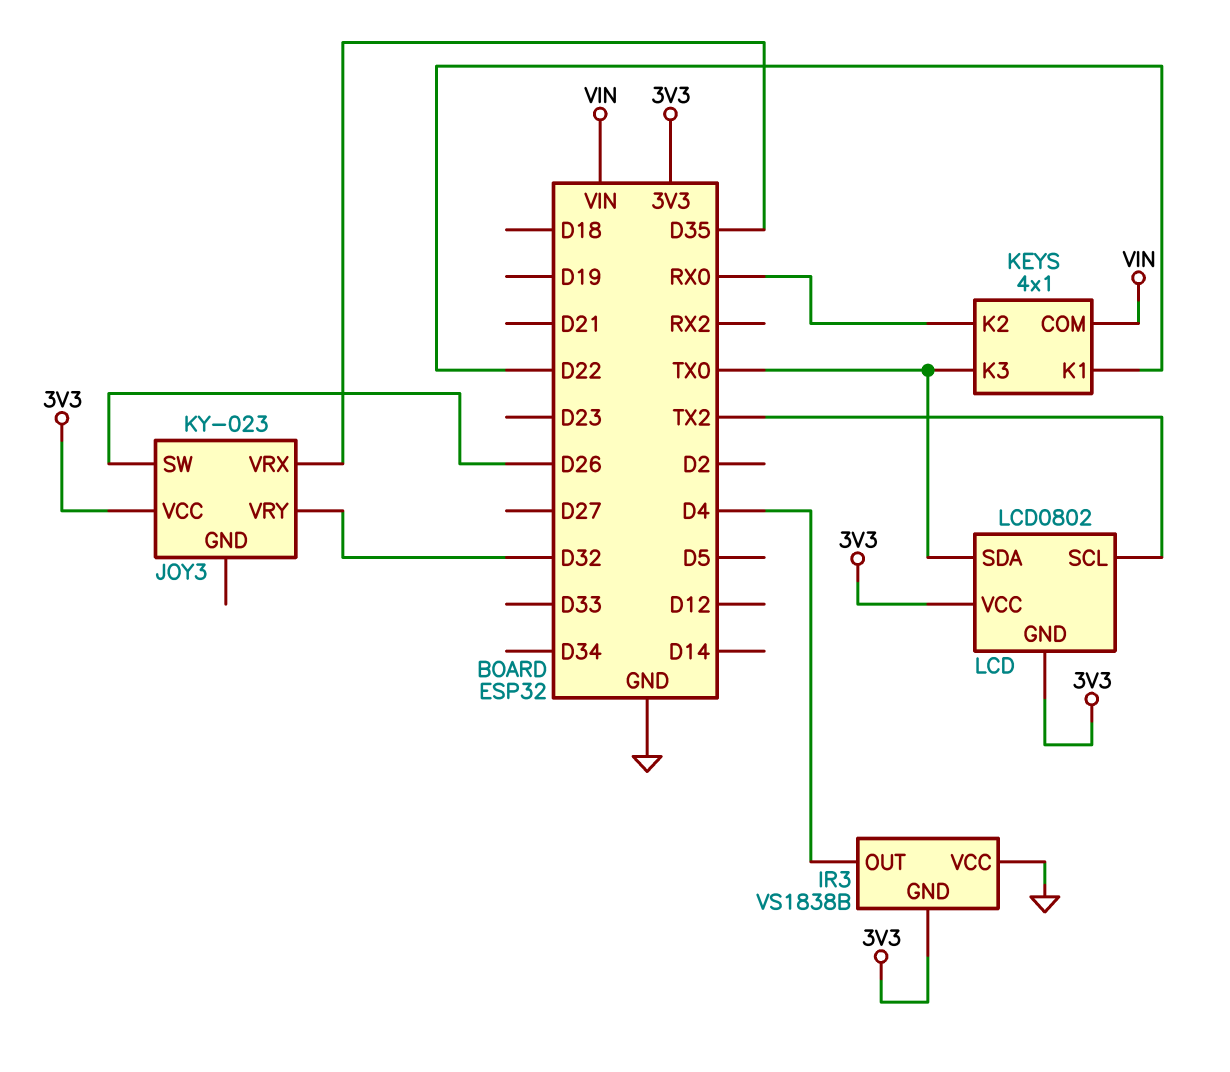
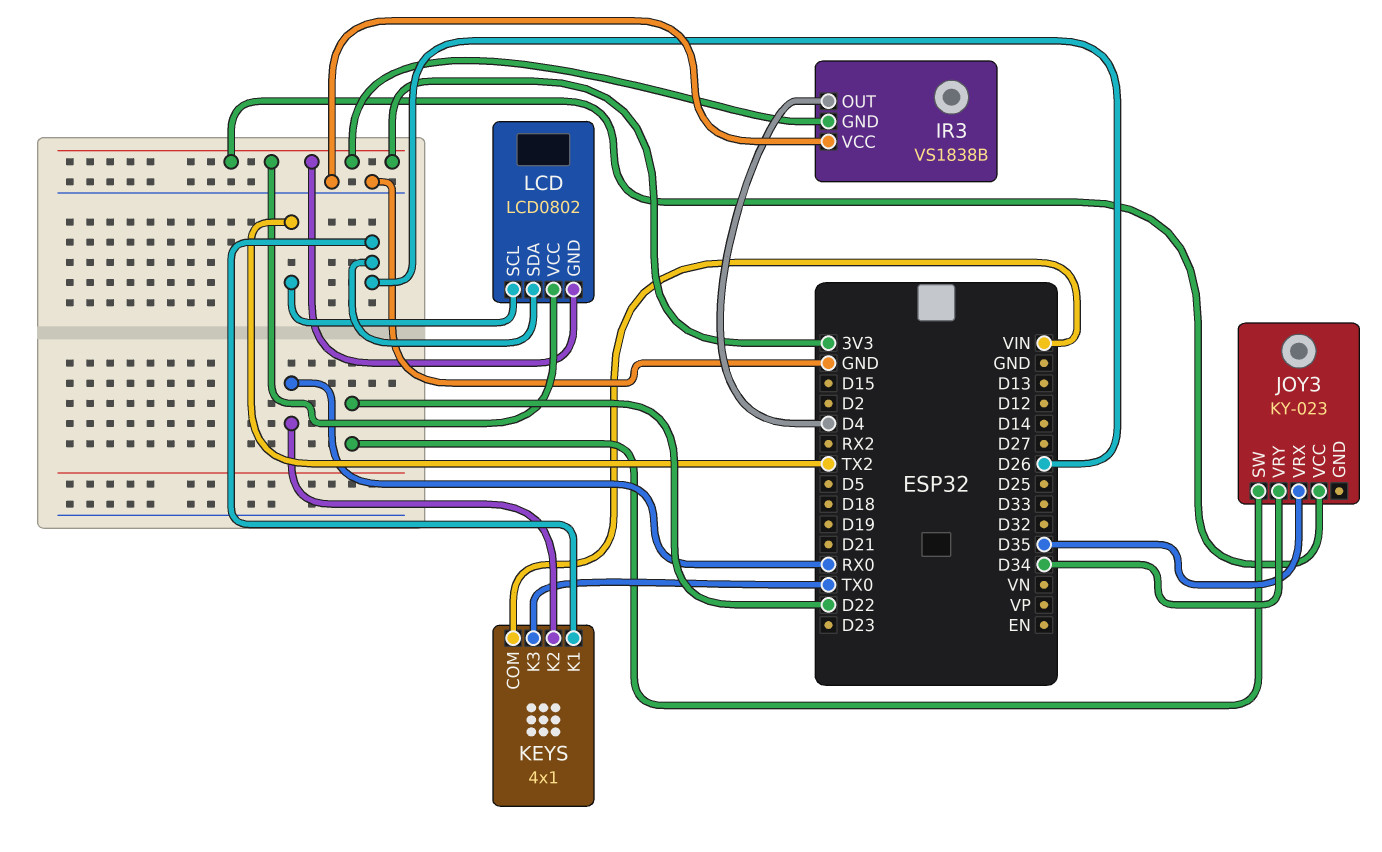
JOY3 pin SW: D26 -> D22
JOY3 pin VRY: D32 -> D34
KEYS pin K1: D22 -> D26
LCD pin SDA: TX0 -> D26

